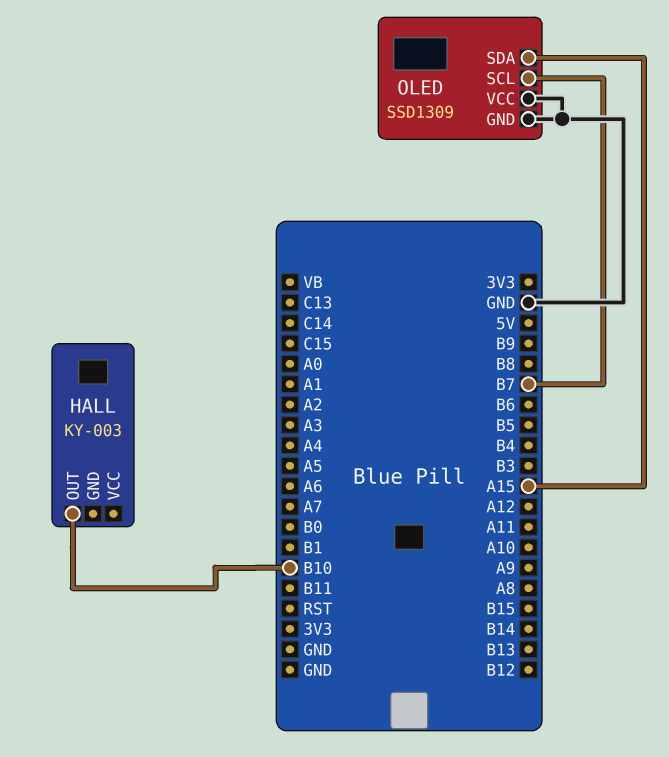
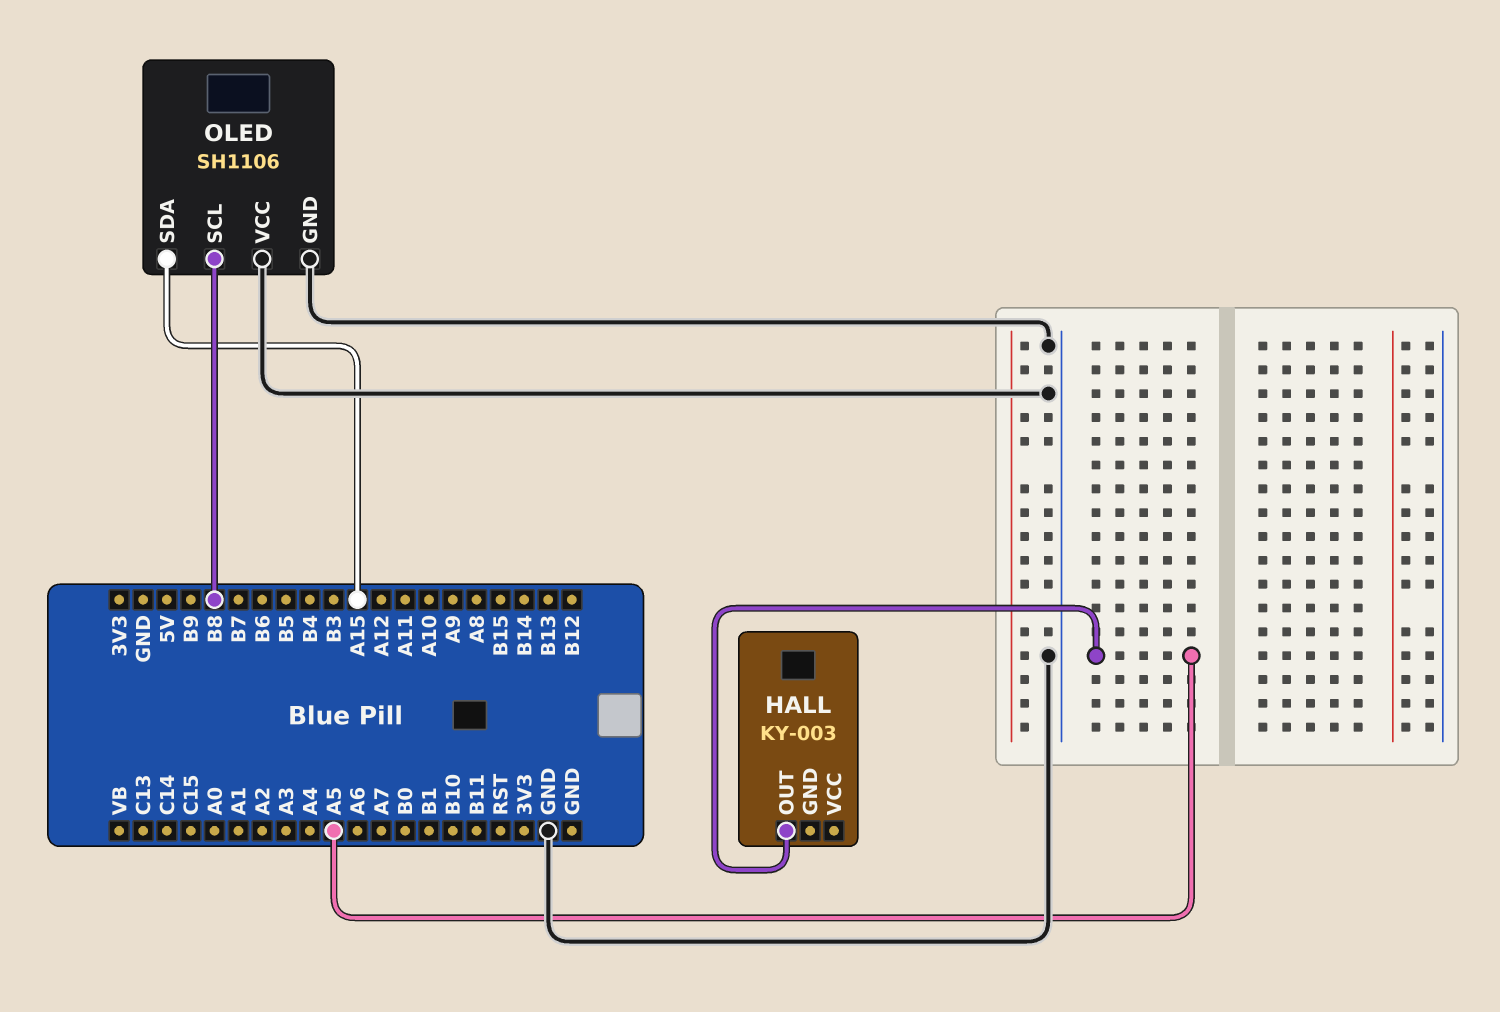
HALL pin OUT: B10 -> A5
OLED: SSD1309 -> SH1106
OLED pin SCL: B7 -> B8

